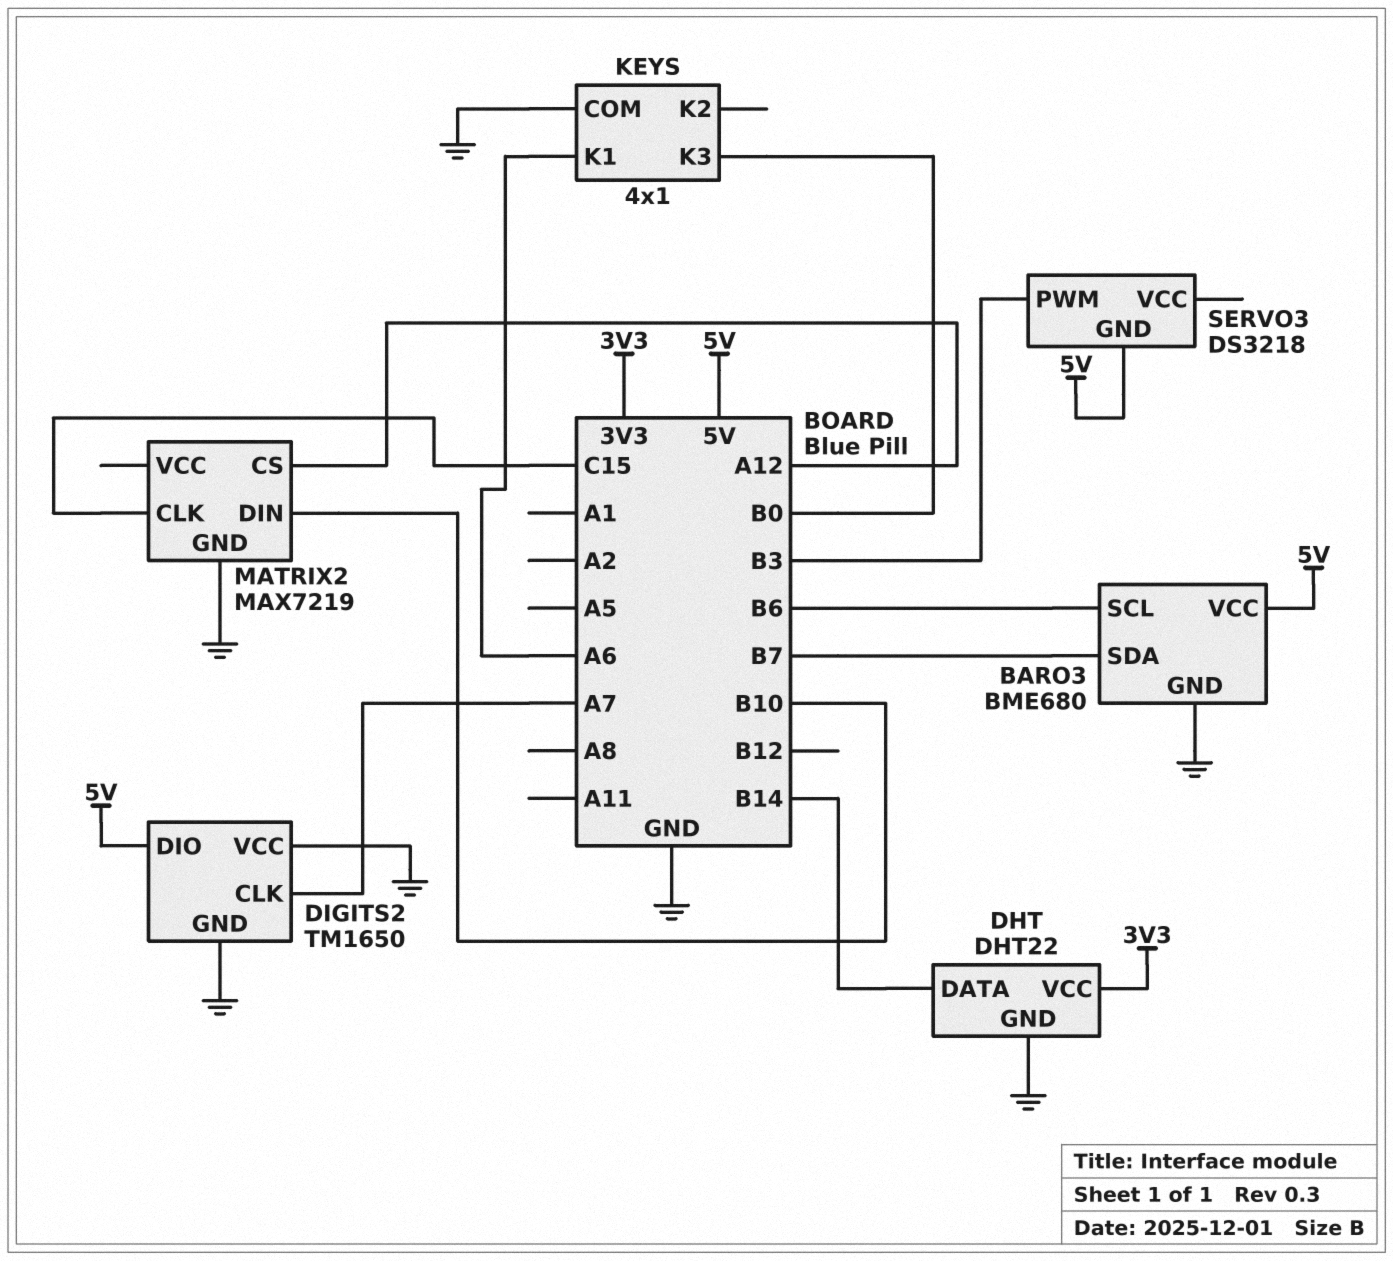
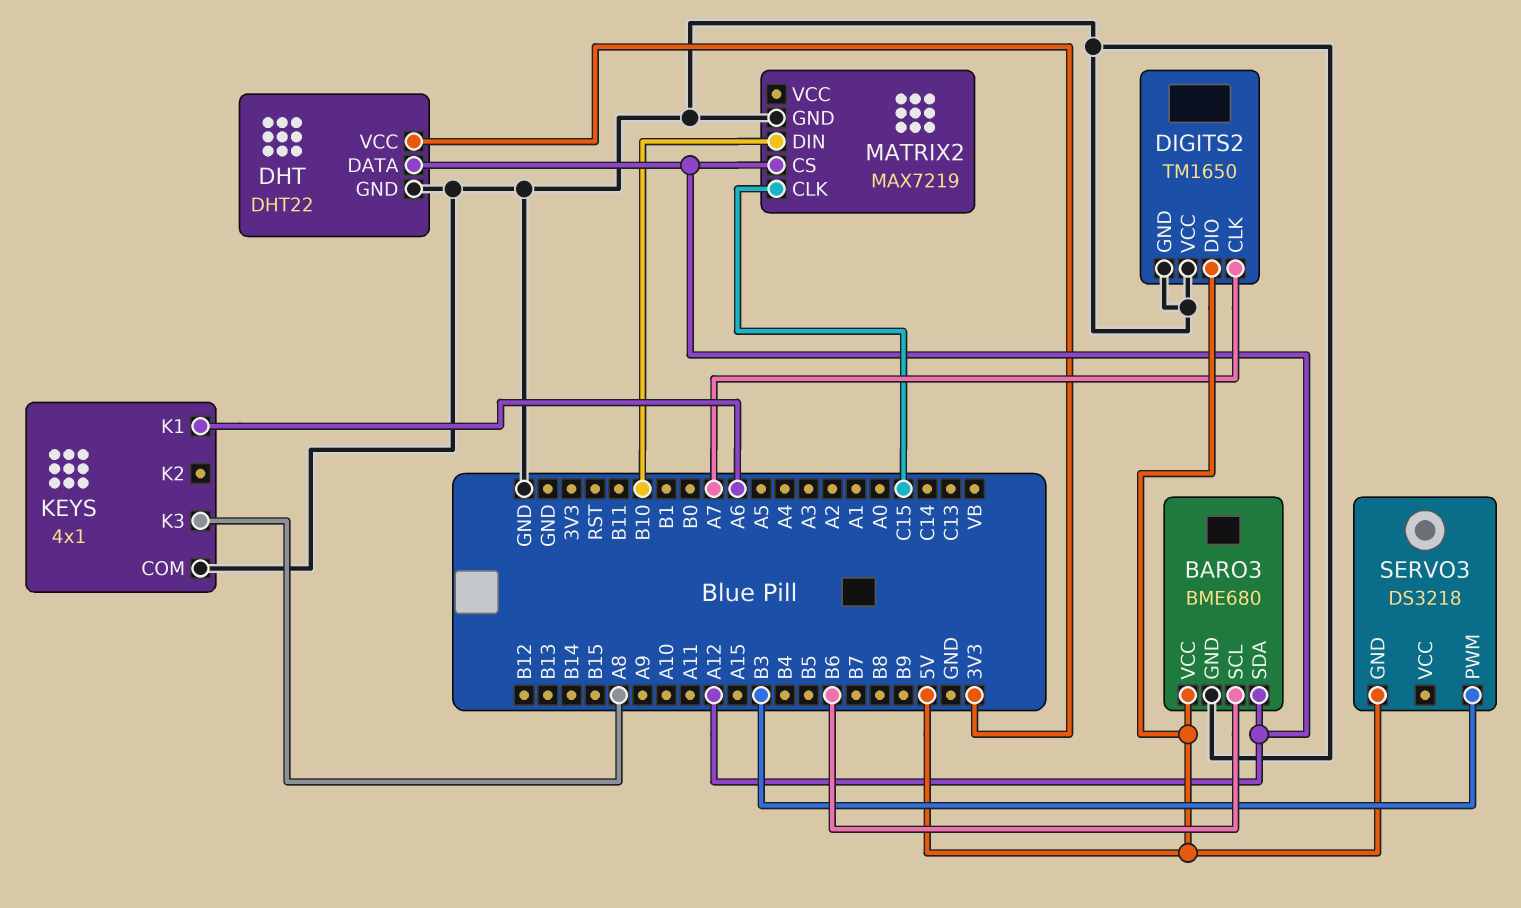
BARO3 pin SDA: B7 -> A12
DHT pin DATA: B14 -> A12
KEYS pin K3: B0 -> A8

